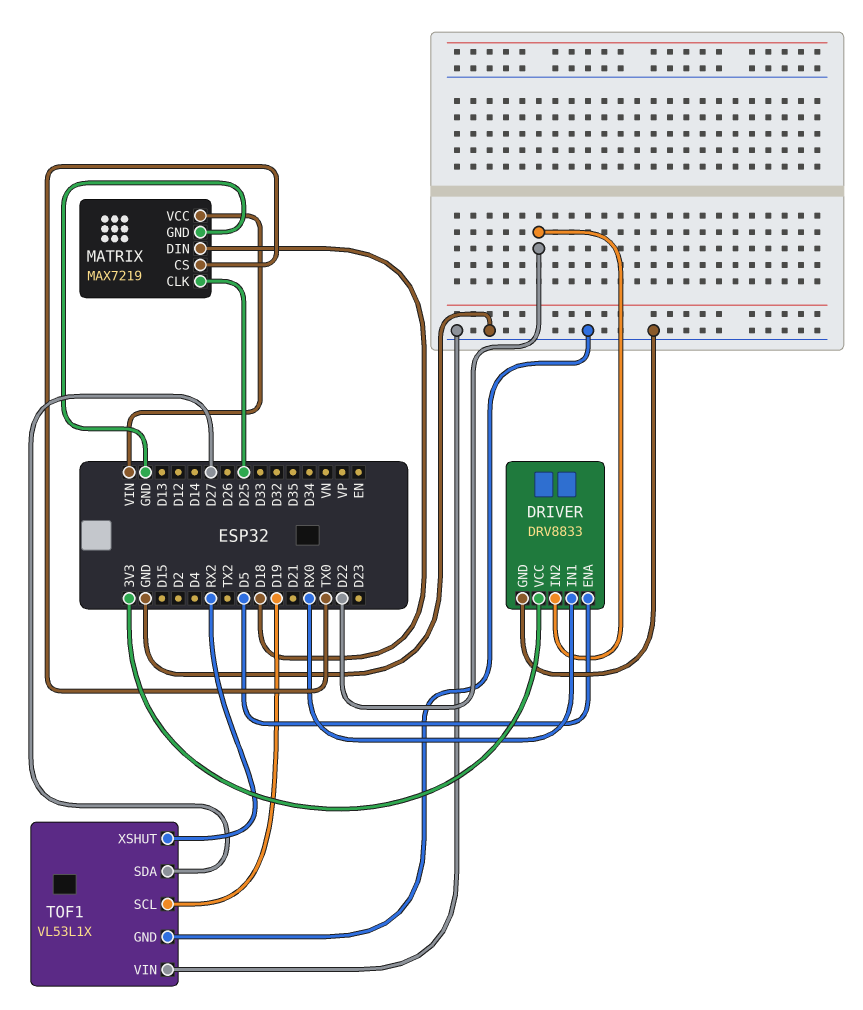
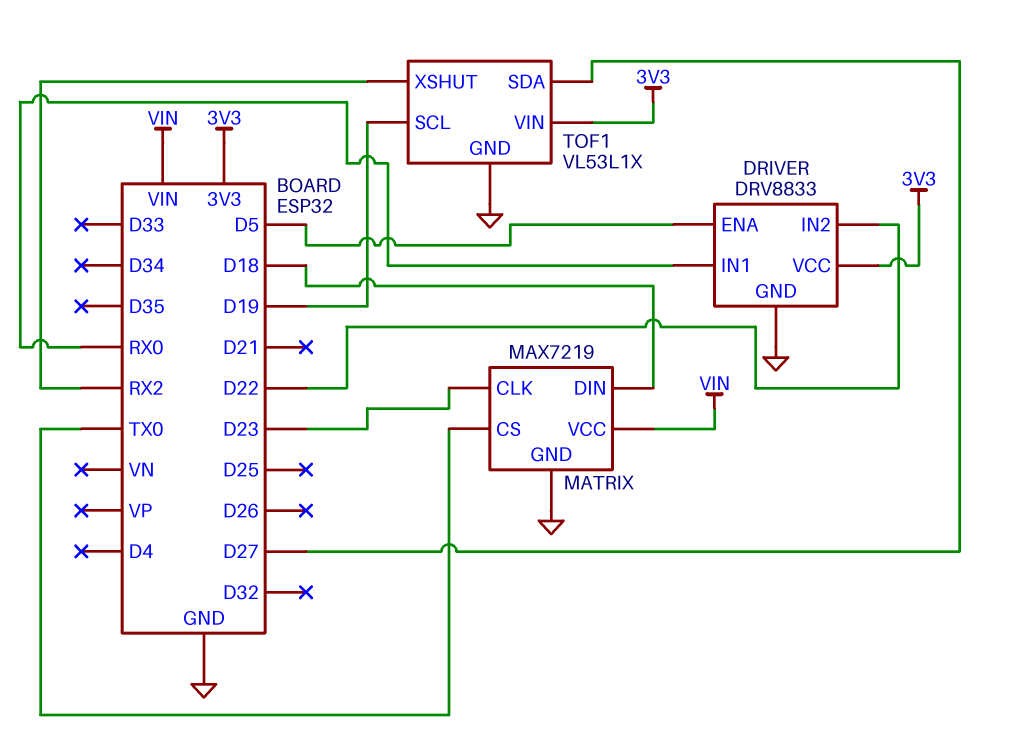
MATRIX pin CLK: D25 -> D23
TOF1 pin VIN: GND -> 3V3

